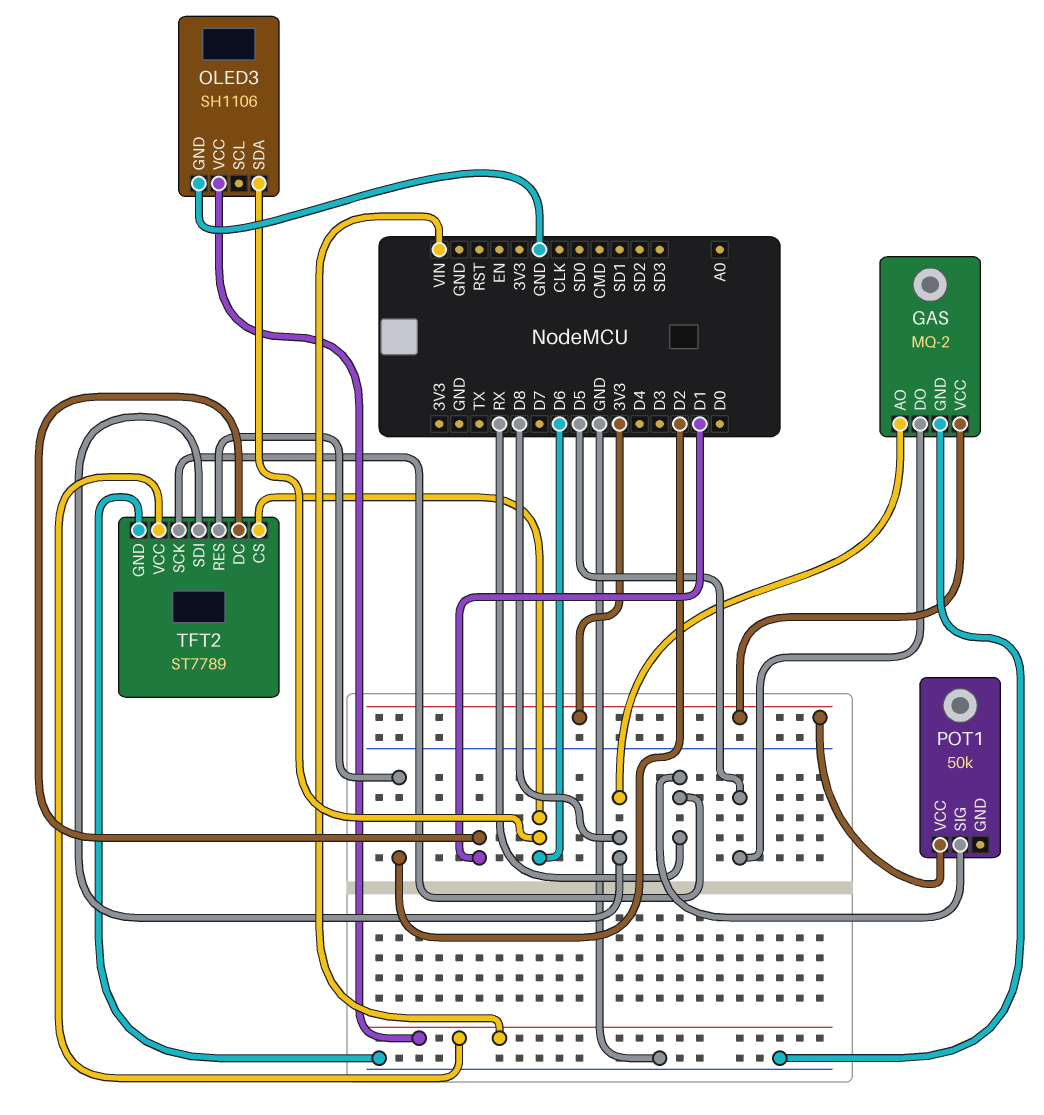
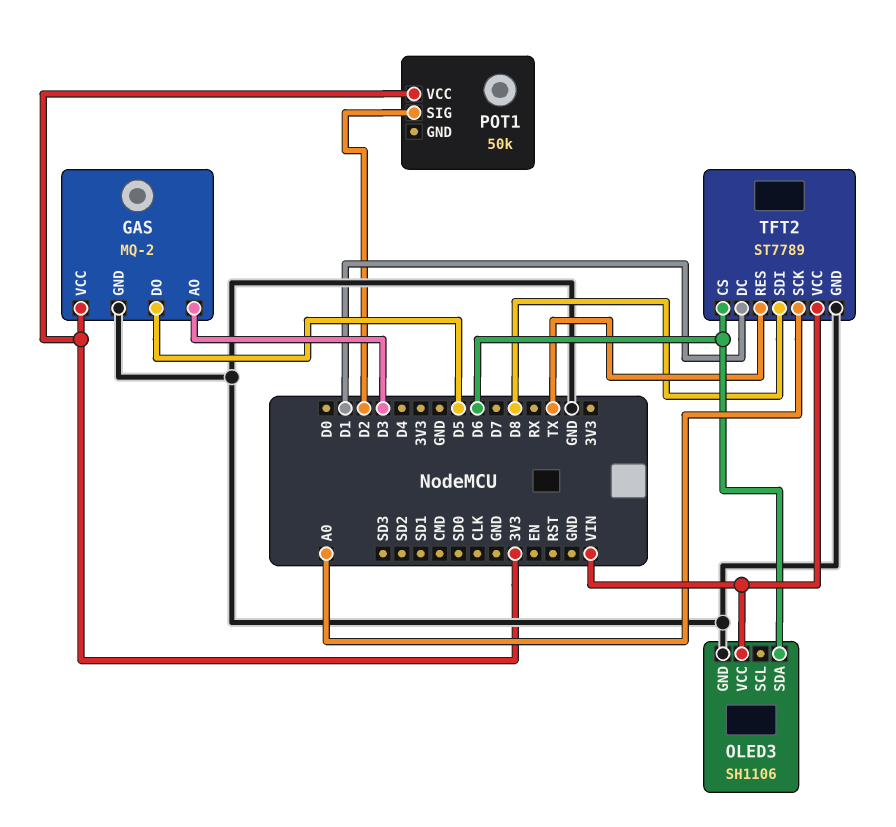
GAS pin AO: D8 -> D3
POT1 pin SIG: RX -> D2
TFT2 pin RES: D2 -> TX
TFT2 pin SCK: RX -> A0

